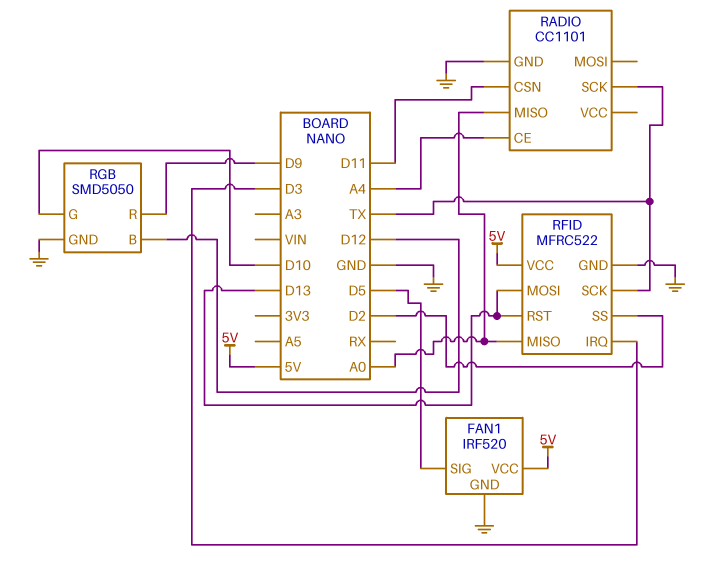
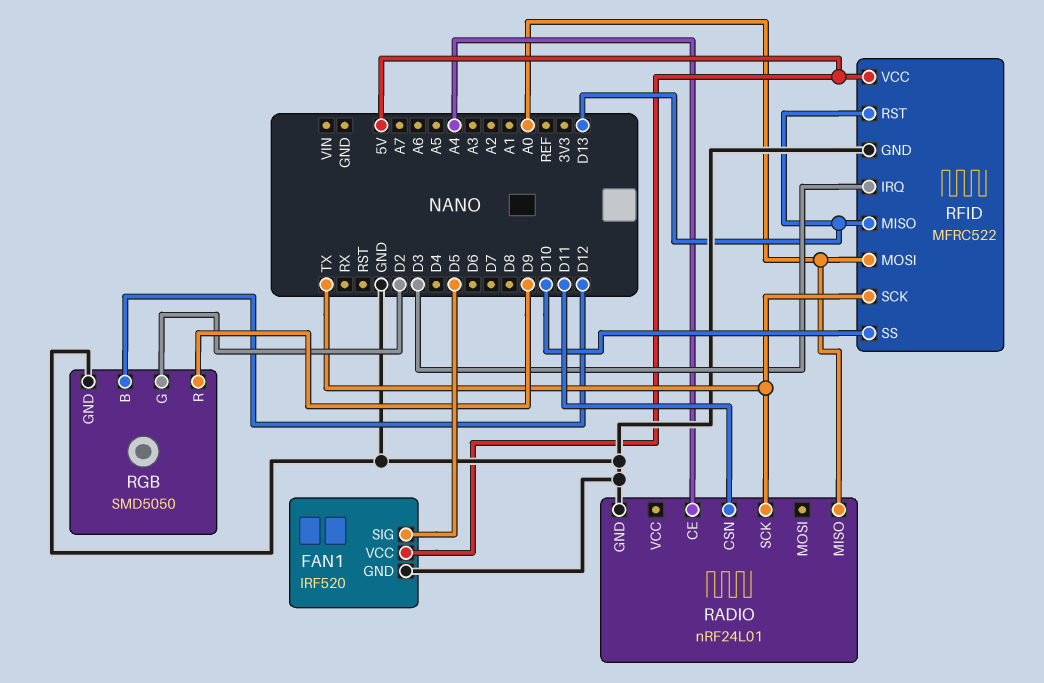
RADIO: CC1101 -> nRF24L01
RFID pin MISO: A0 -> D13
RFID pin MOSI: D13 -> A0
RFID pin SS: D2 -> D10
RGB pin G: D10 -> D2

